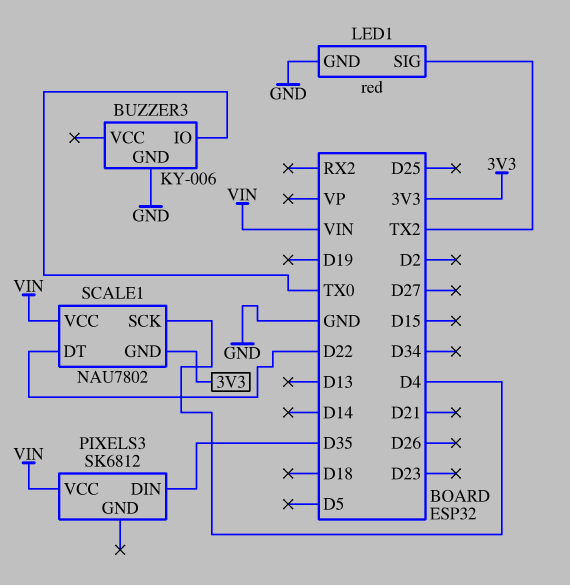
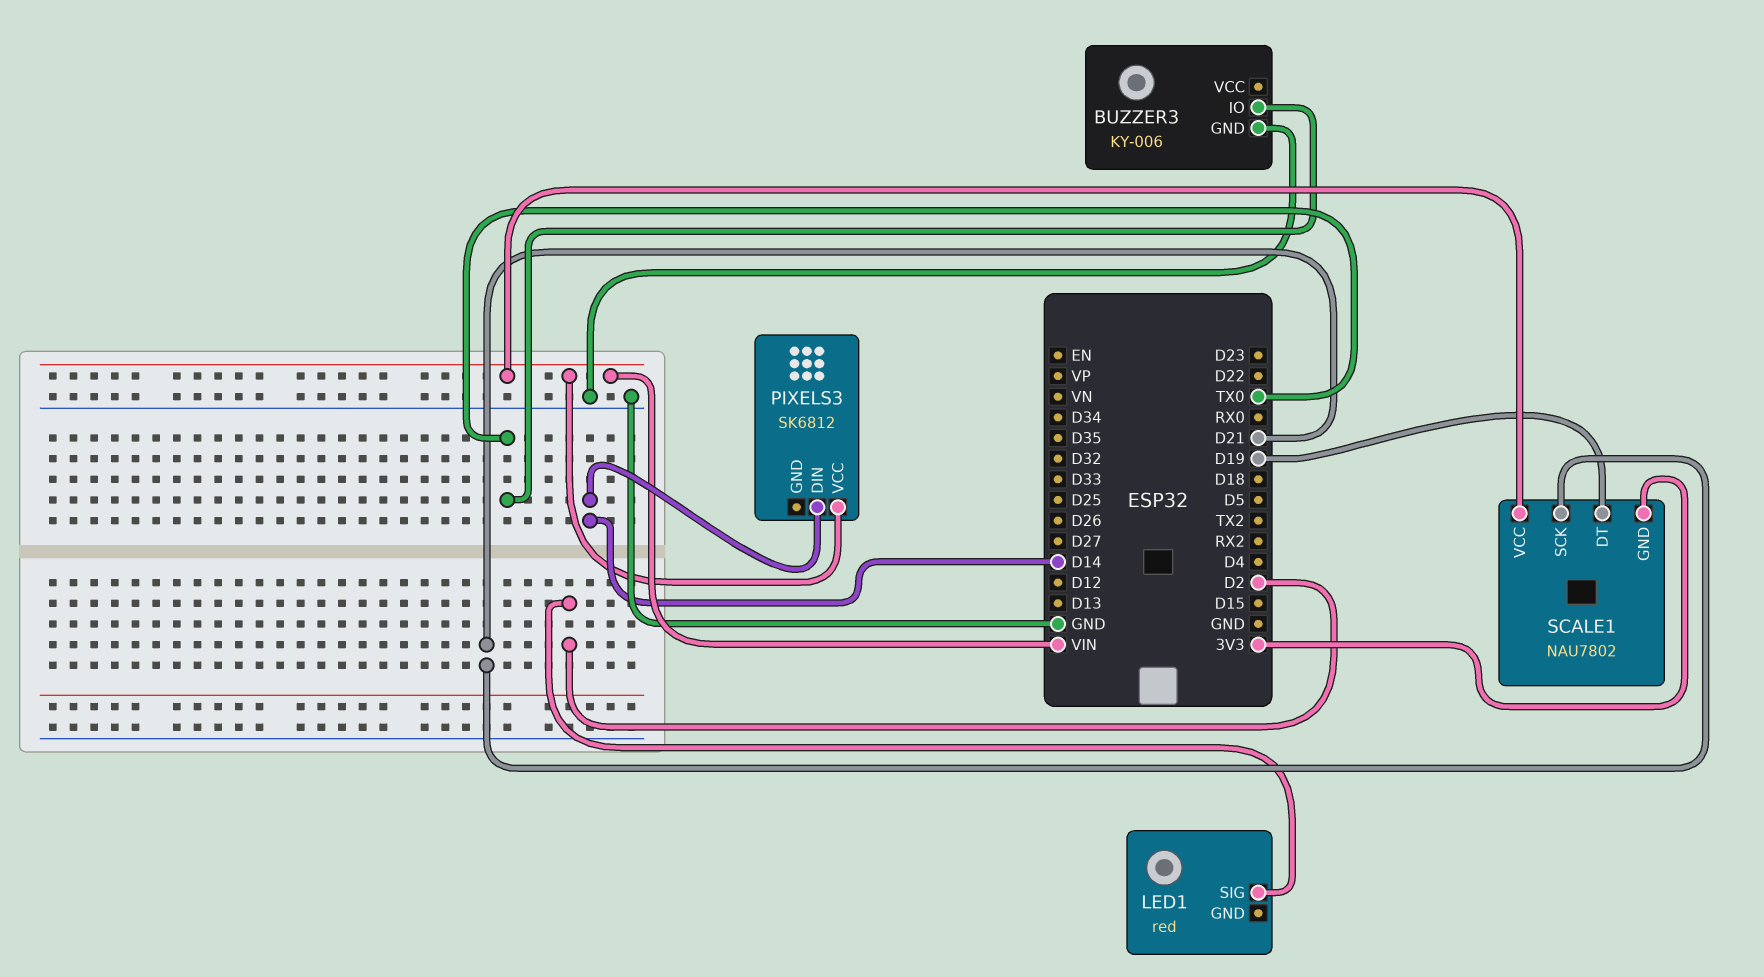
LED1 pin GND: GND -> none
LED1 pin SIG: TX2 -> D2
PIXELS3 pin DIN: D35 -> D14
SCALE1 pin DT: D22 -> D19
SCALE1 pin SCK: D4 -> D21

